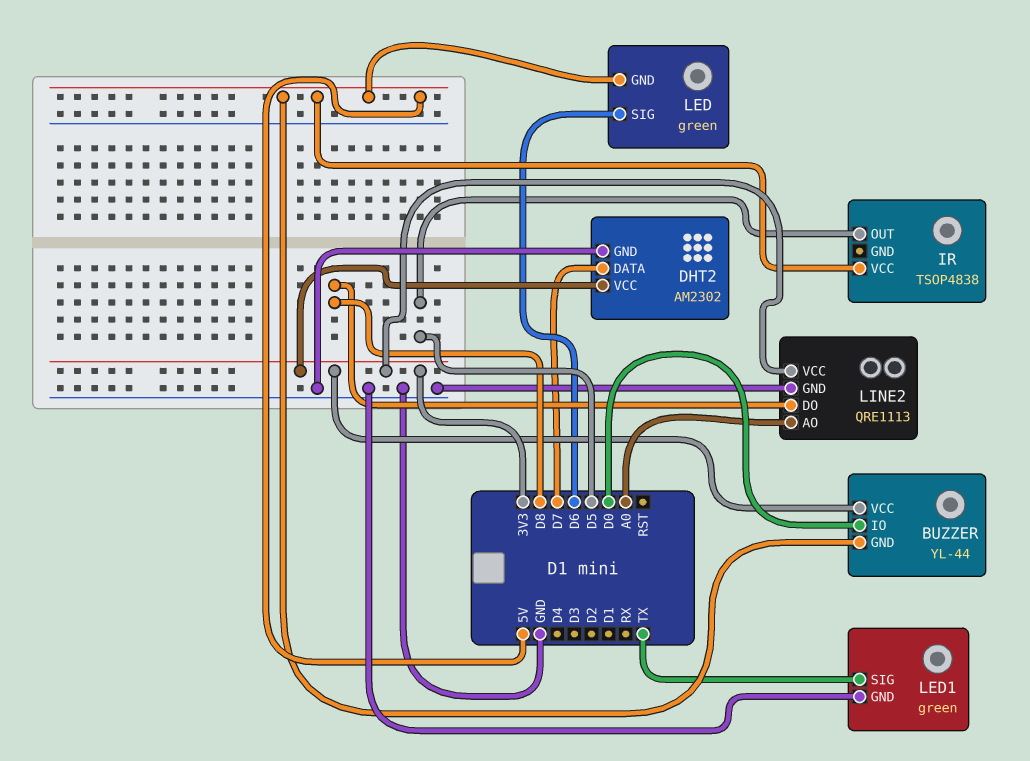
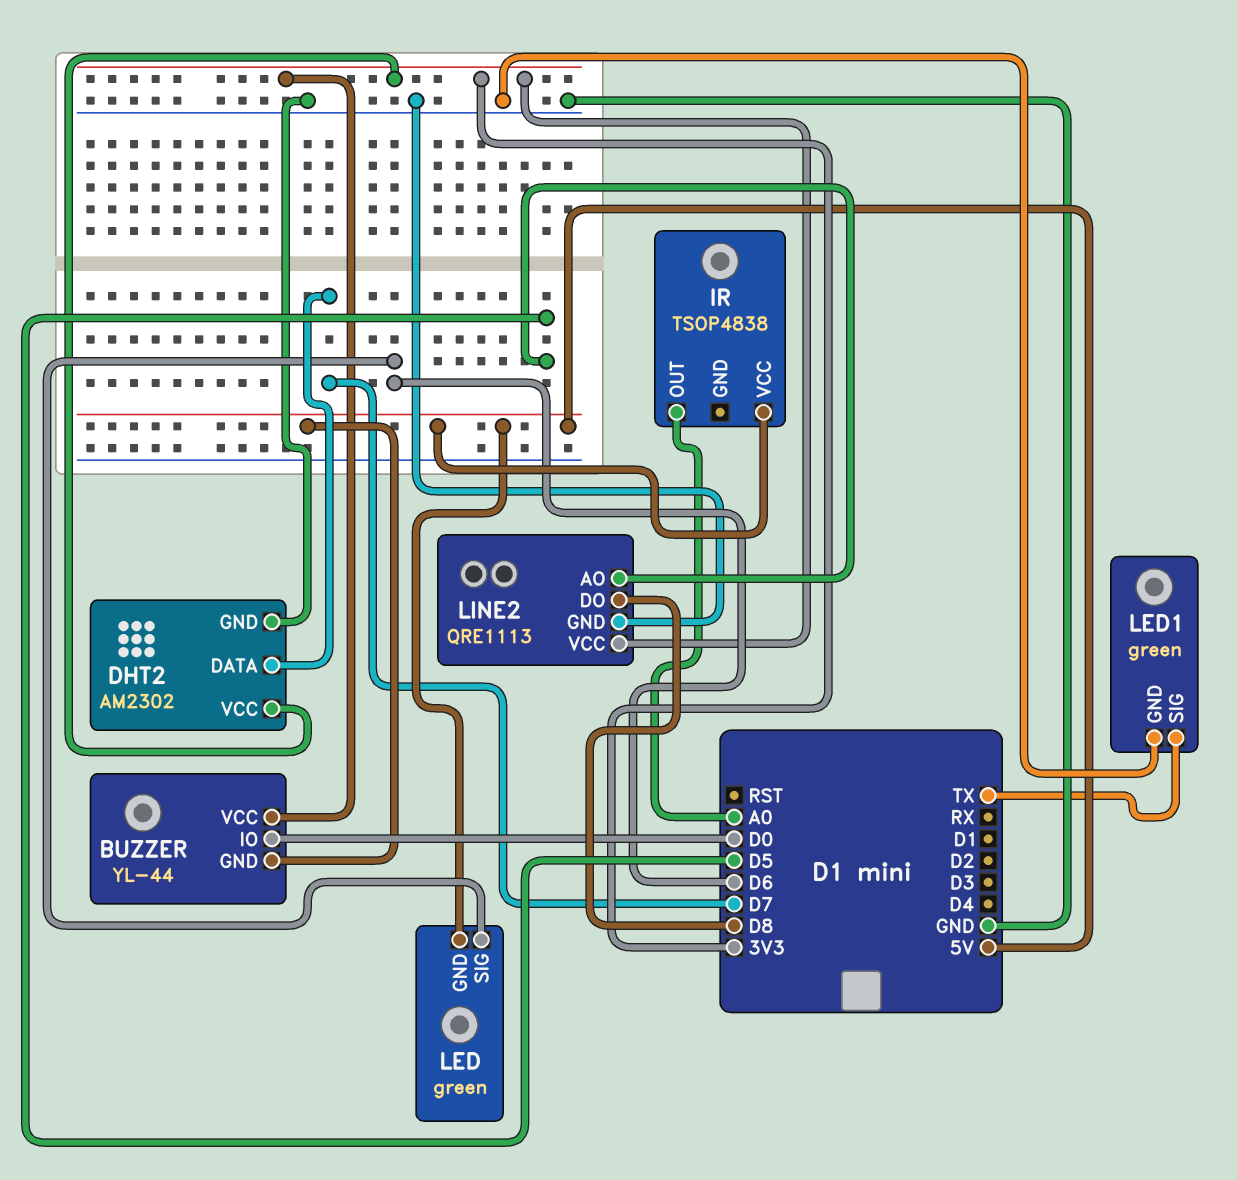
IR pin OUT: D5 -> A0
LINE2 pin AO: A0 -> D5

